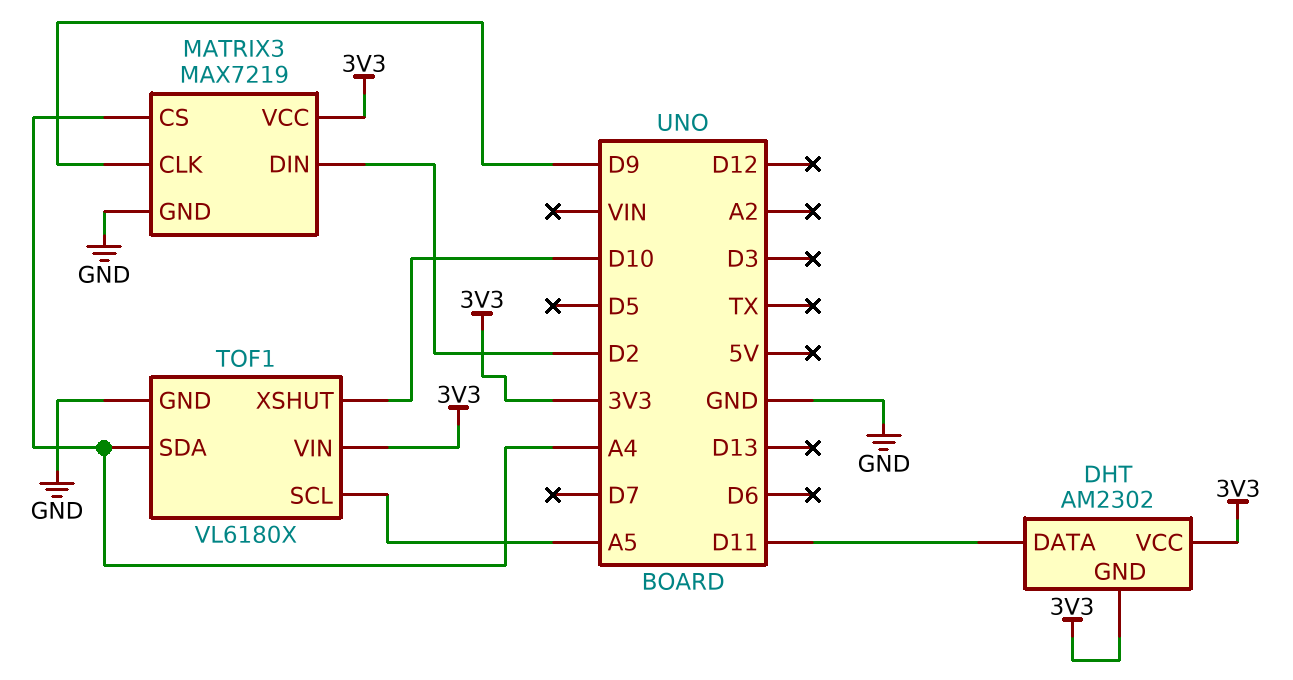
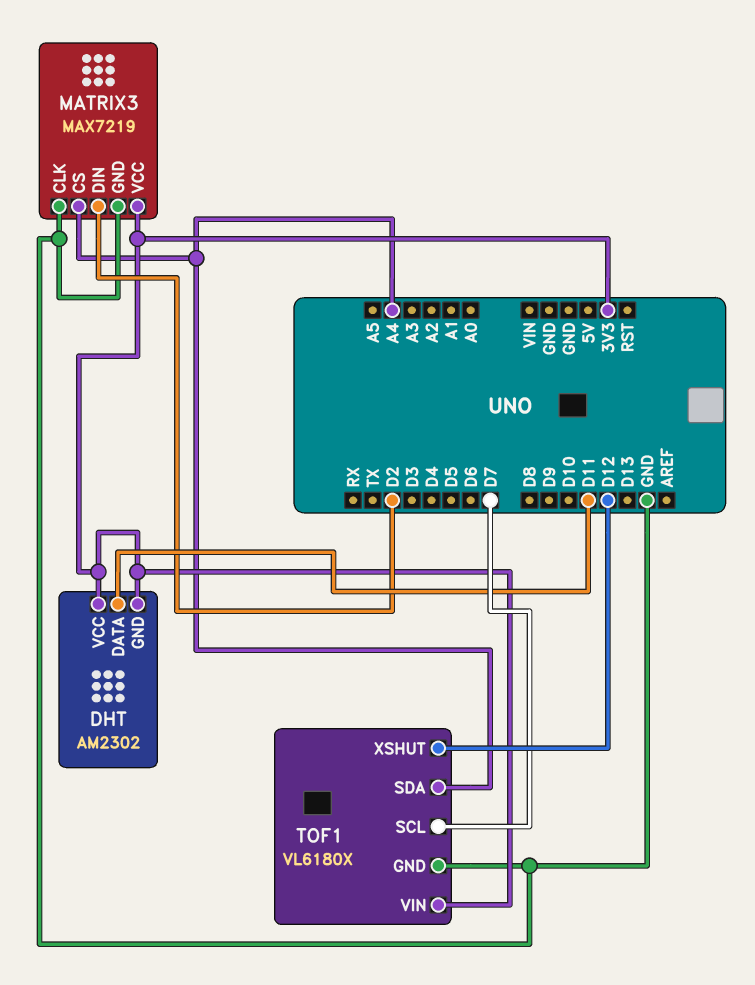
MATRIX3 pin CLK: D9 -> GND
TOF1 pin SCL: A5 -> D7
TOF1 pin XSHUT: D10 -> D12

